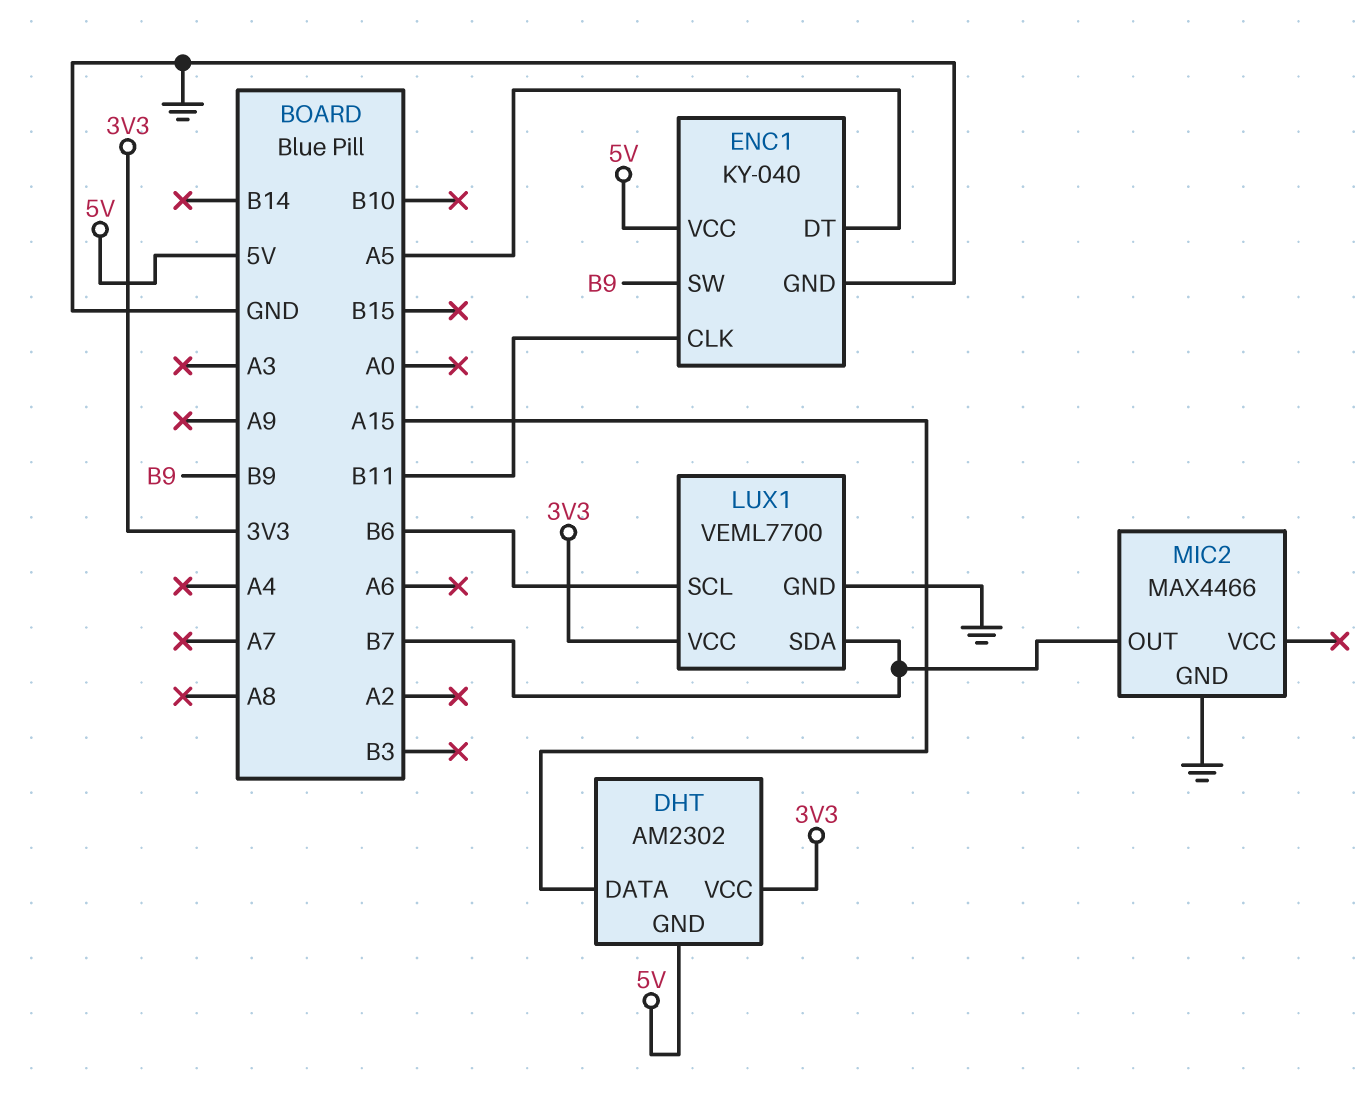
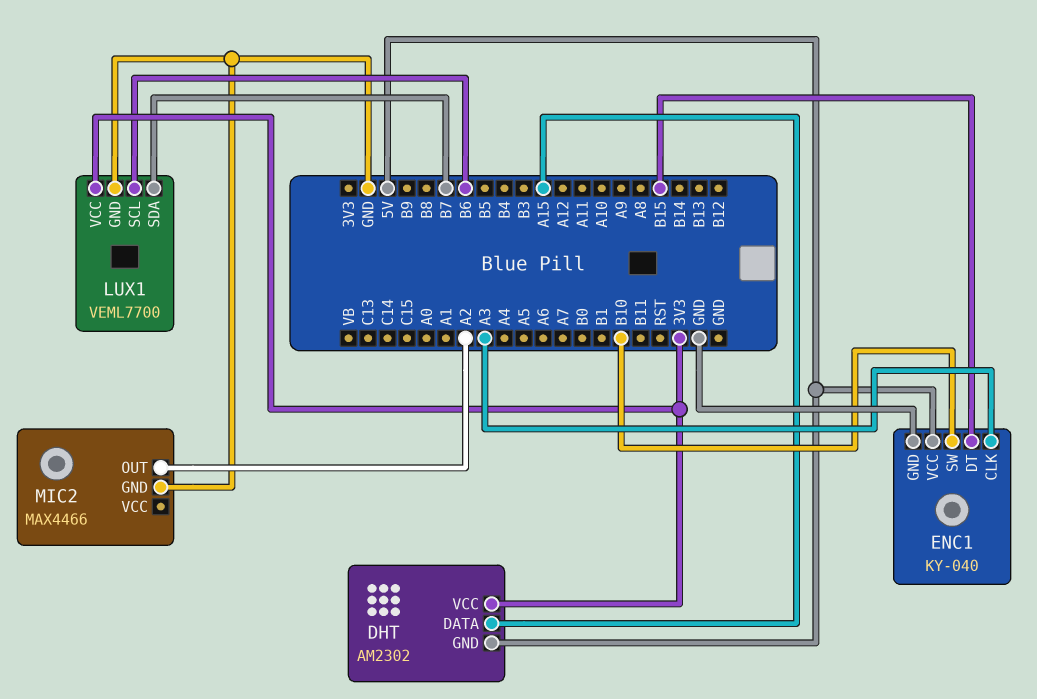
ENC1 pin CLK: B11 -> A3
ENC1 pin DT: A5 -> B15
ENC1 pin SW: B9 -> B10
MIC2 pin OUT: B7 -> A2

